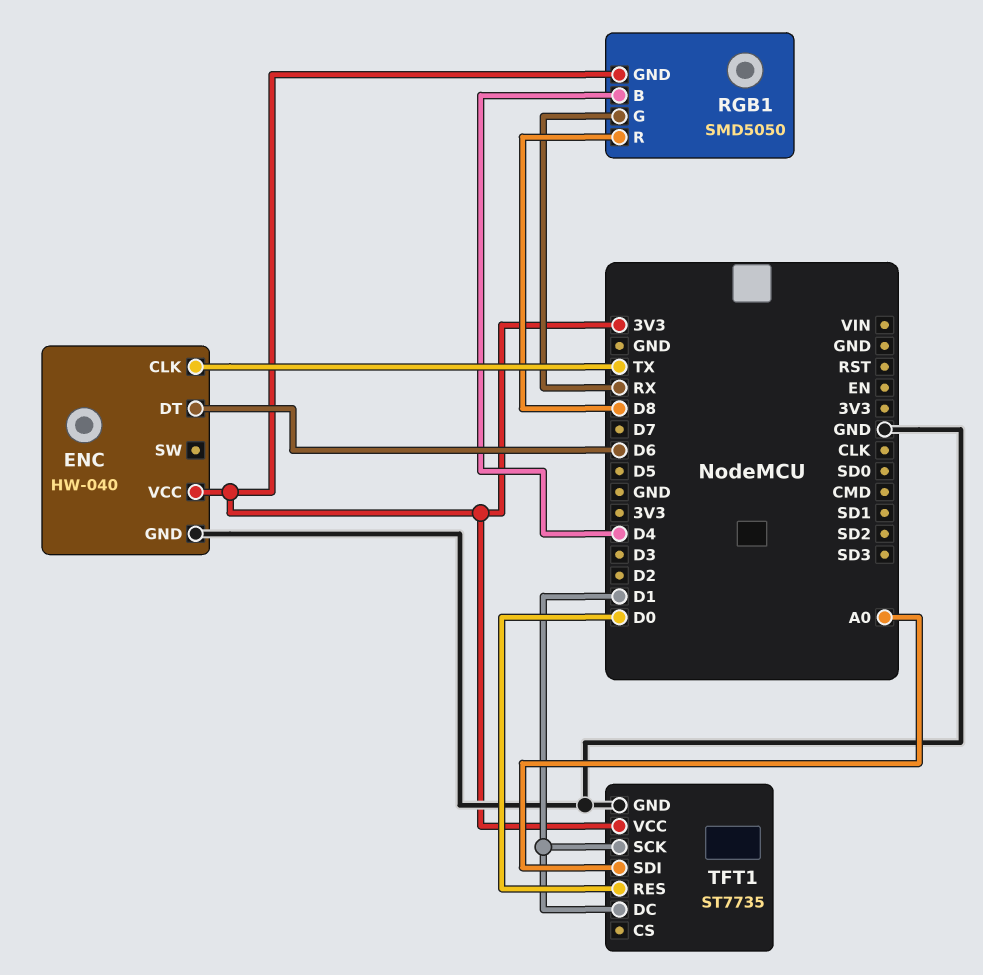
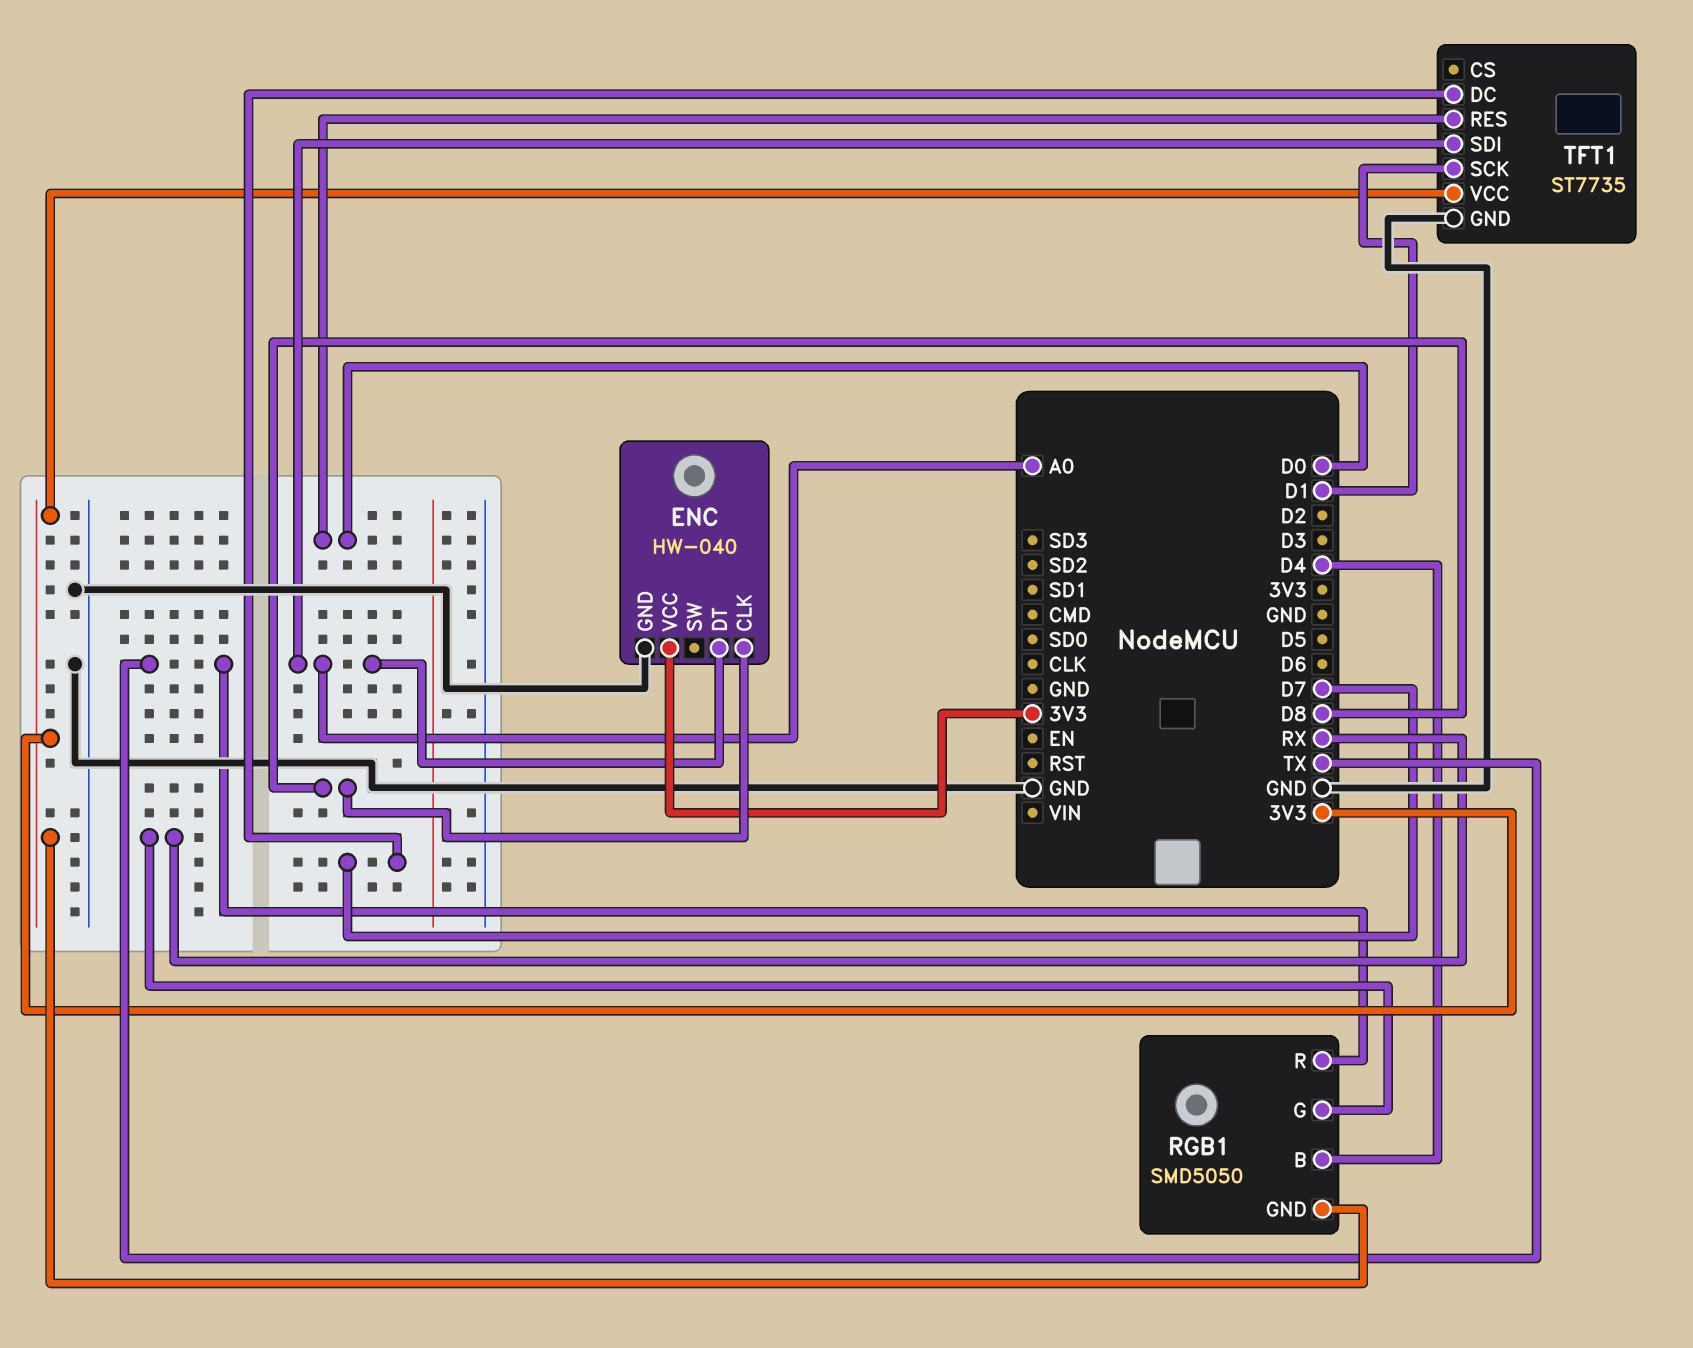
ENC pin CLK: TX -> D8
ENC pin DT: D6 -> A0
RGB1 pin R: D8 -> TX
TFT1 pin DC: D1 -> D7

